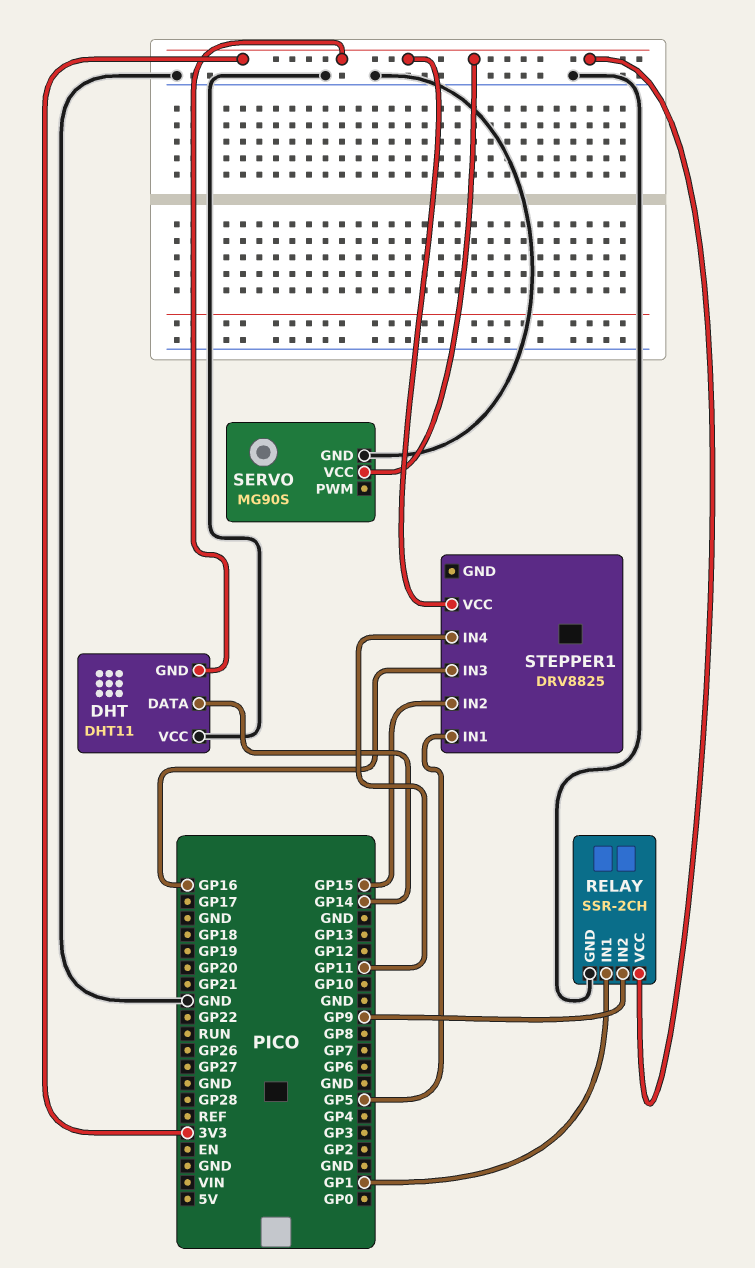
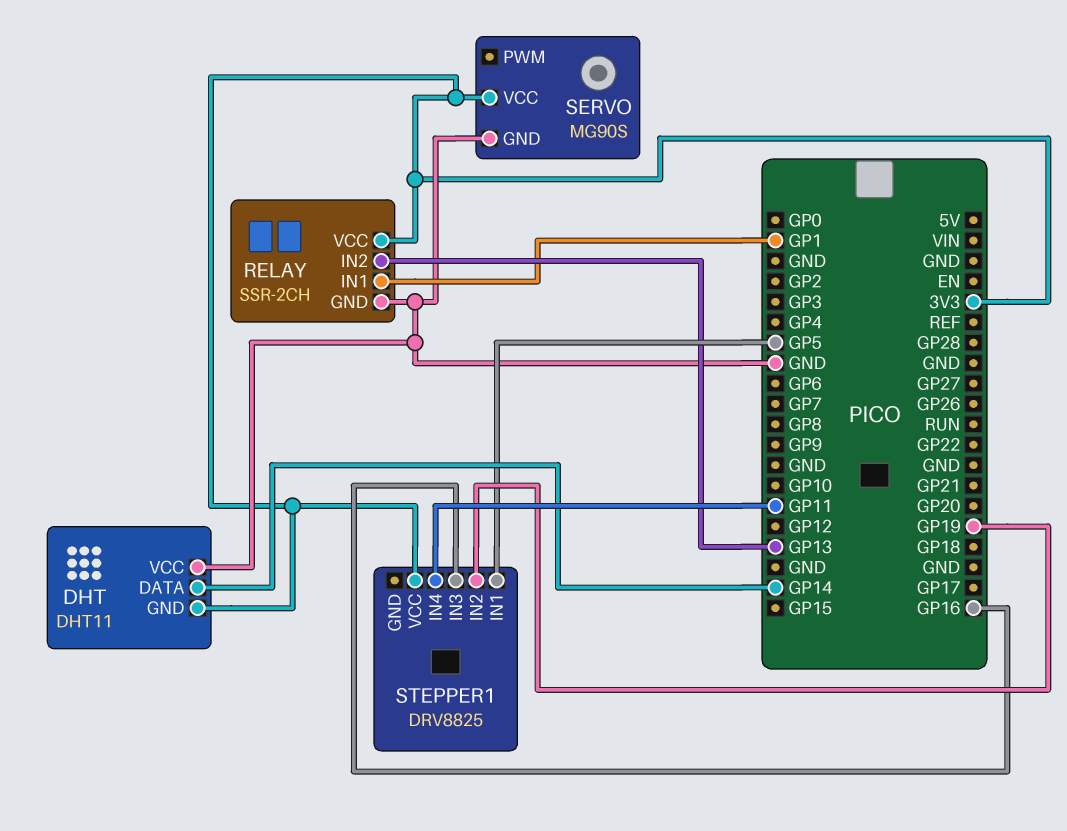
RELAY pin IN2: GP9 -> GP13
STEPPER1 pin IN2: GP15 -> GP19

